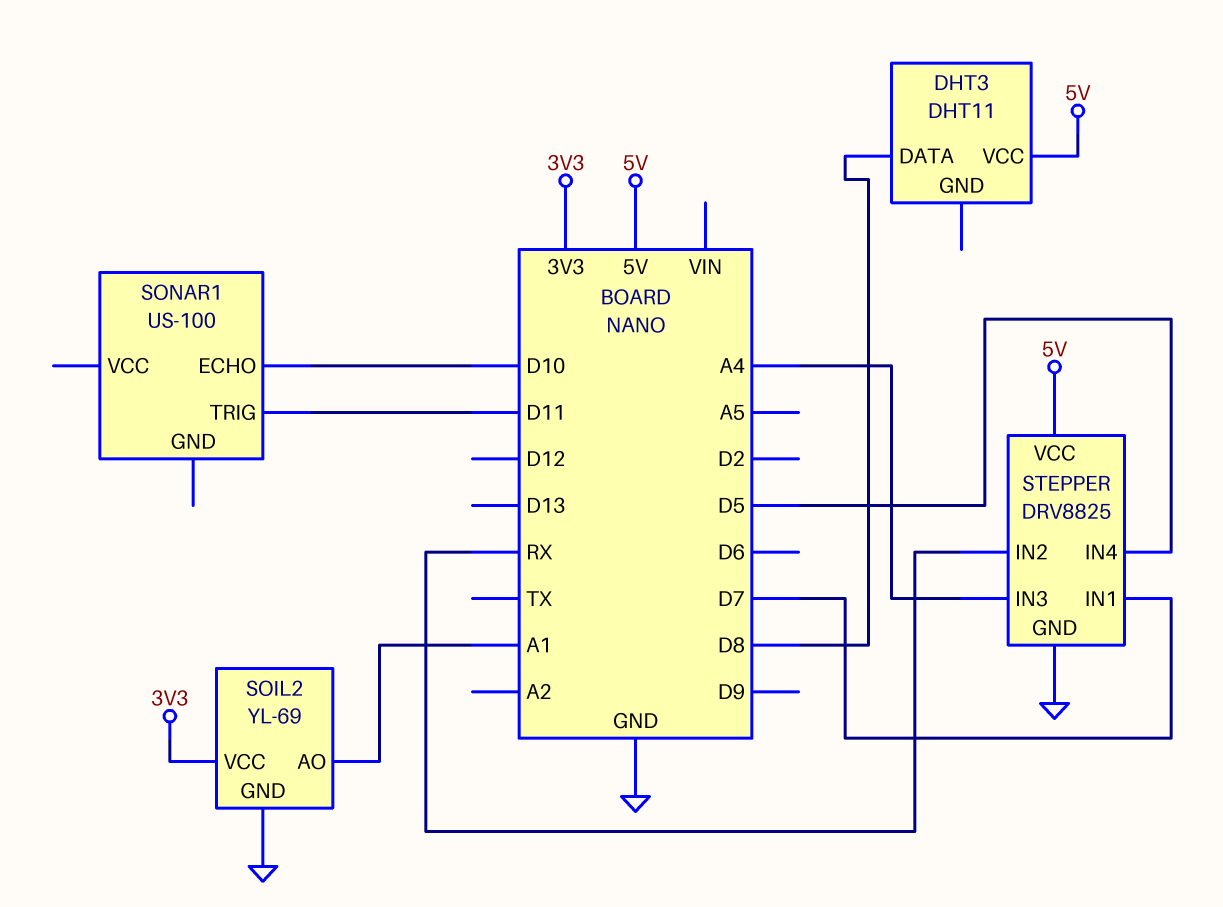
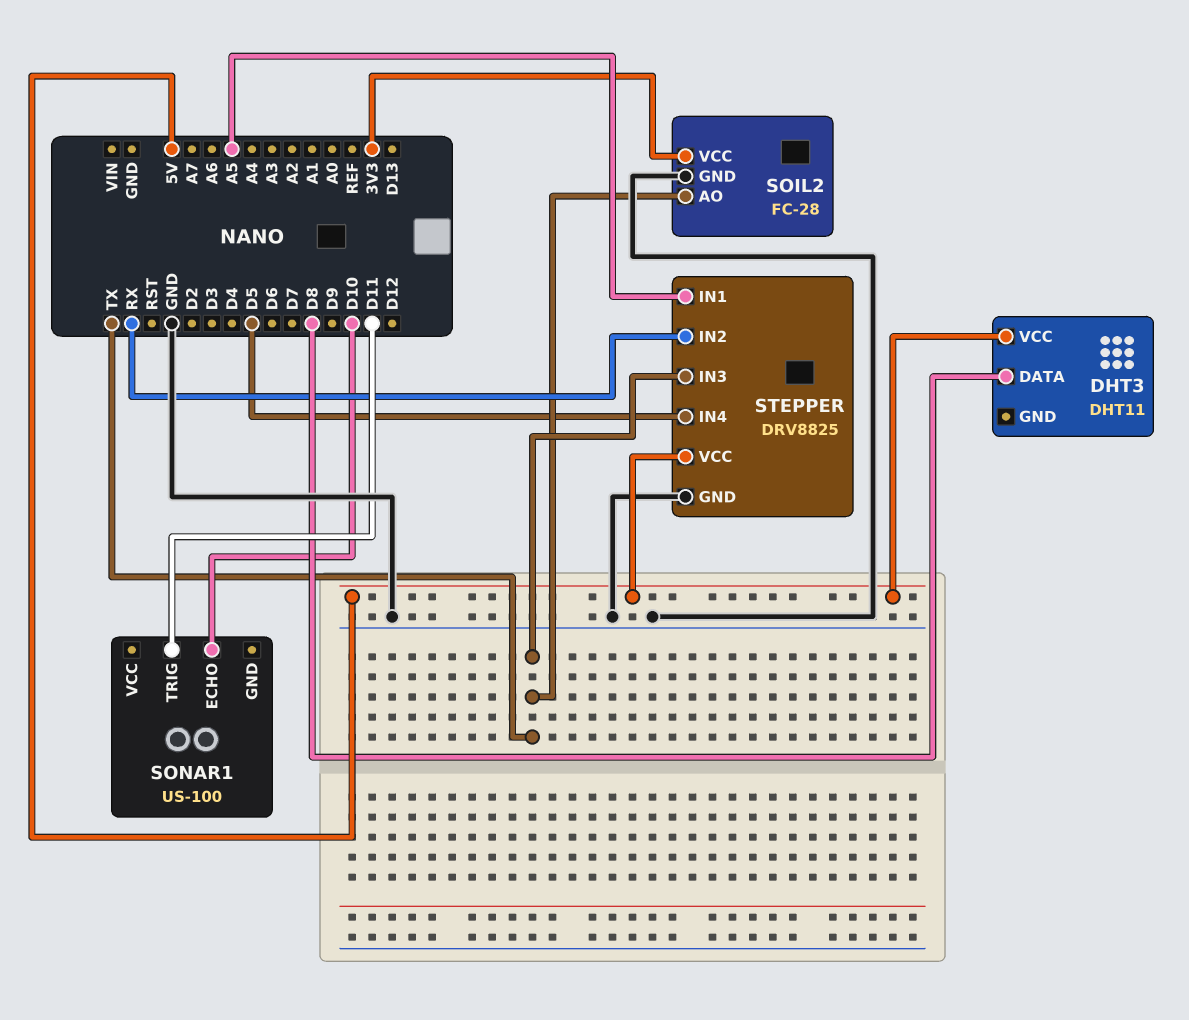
SOIL2: YL-69 -> FC-28
SOIL2 pin AO: A1 -> TX
STEPPER pin IN1: D7 -> A5
STEPPER pin IN3: A4 -> TX

